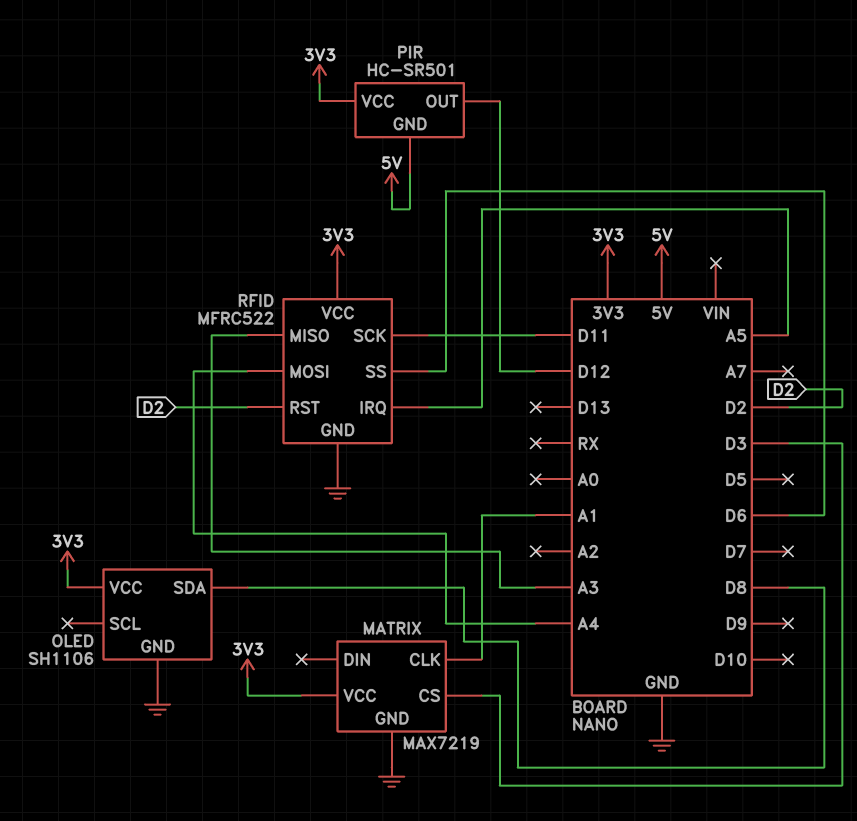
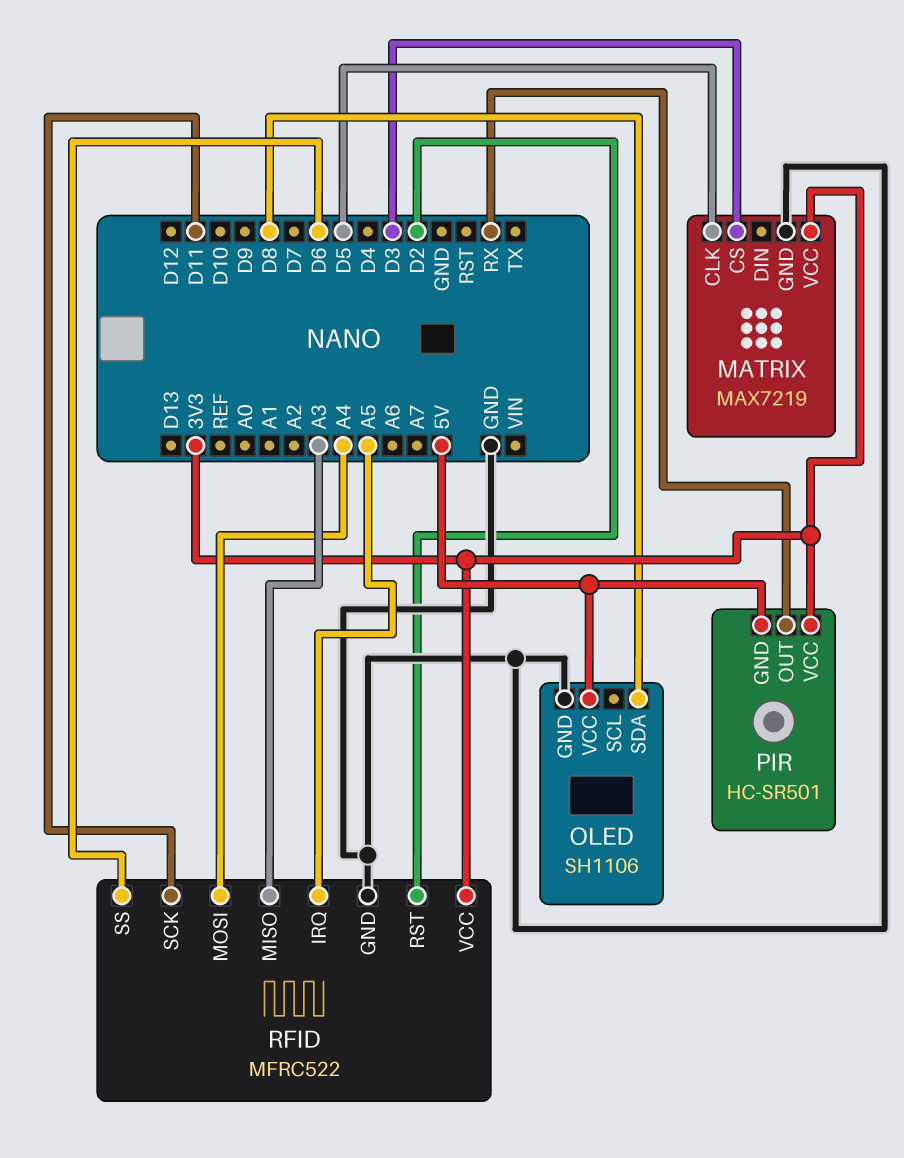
MATRIX pin CLK: A1 -> D5
OLED pin VCC: 3V3 -> 5V
PIR pin OUT: D12 -> RX

